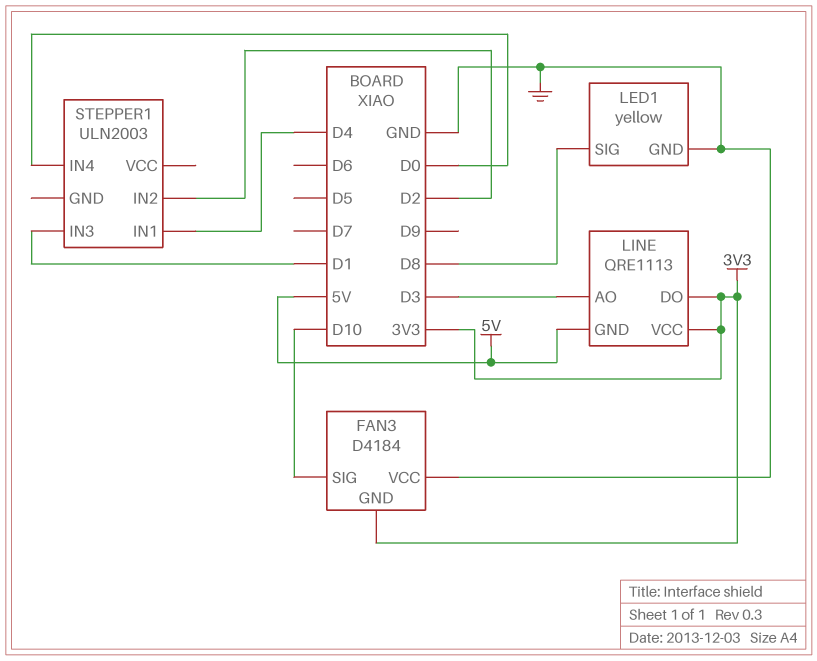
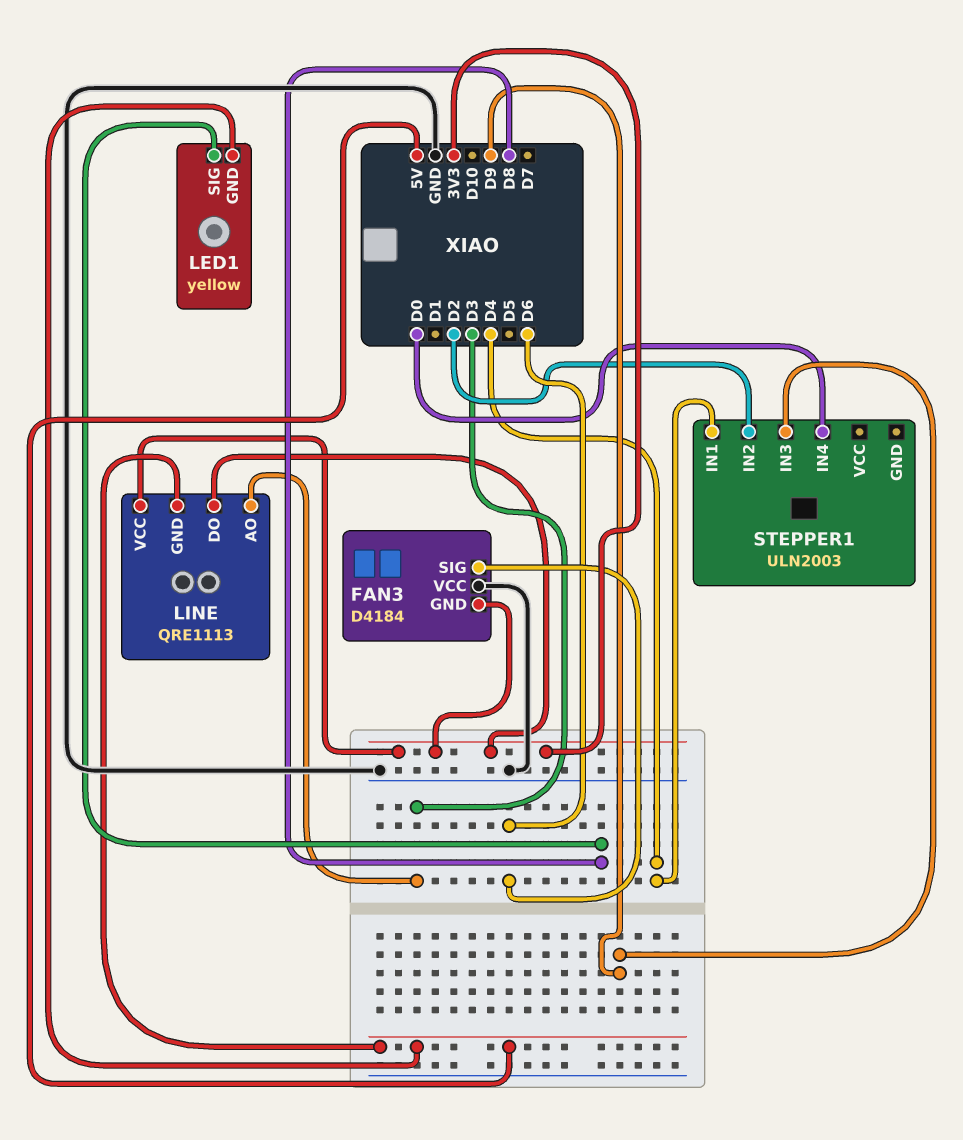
FAN3 pin SIG: D10 -> D6
LED1 pin GND: GND -> 5V
STEPPER1 pin IN3: D1 -> D9

